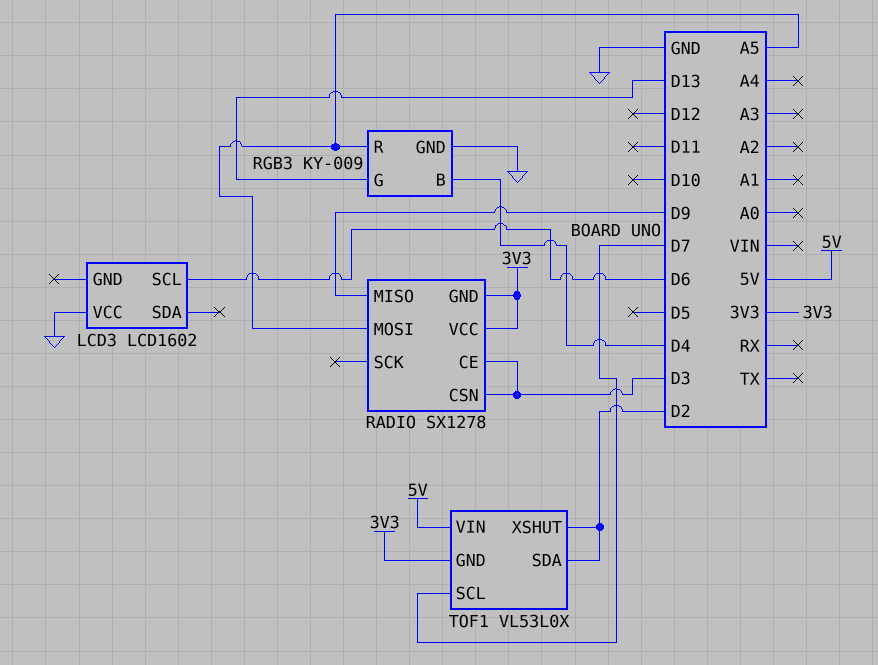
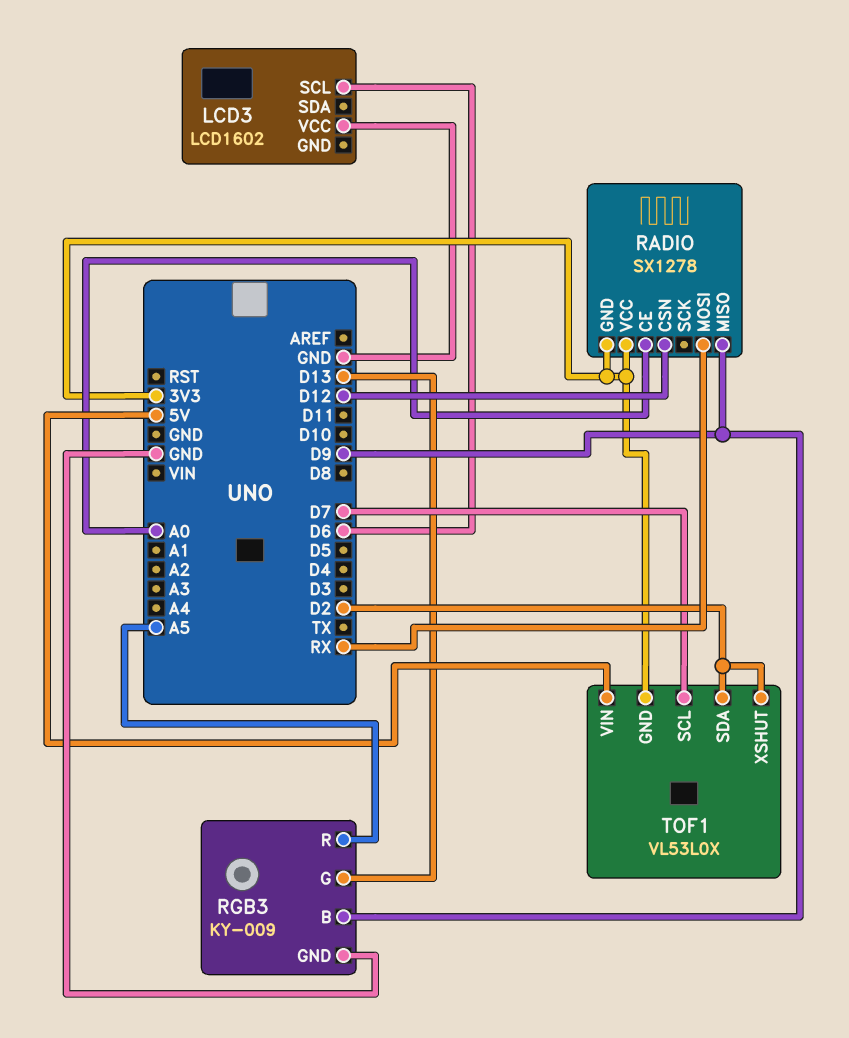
RADIO pin CE: D3 -> A0
RADIO pin CSN: D3 -> D12
RADIO pin MOSI: A5 -> RX
RGB3 pin B: D4 -> D9

